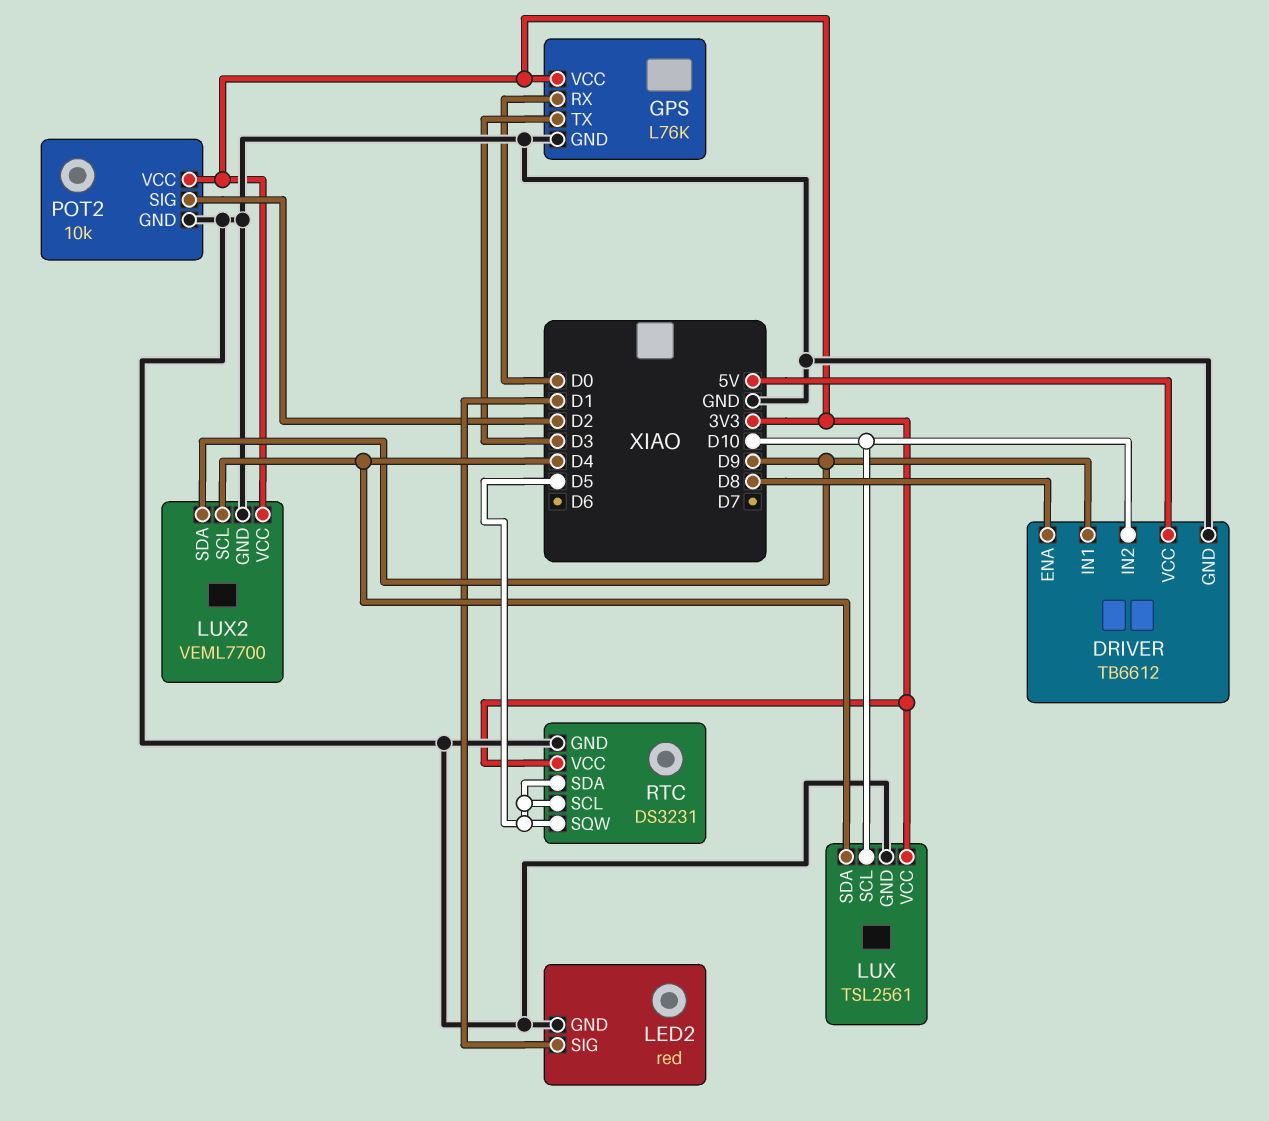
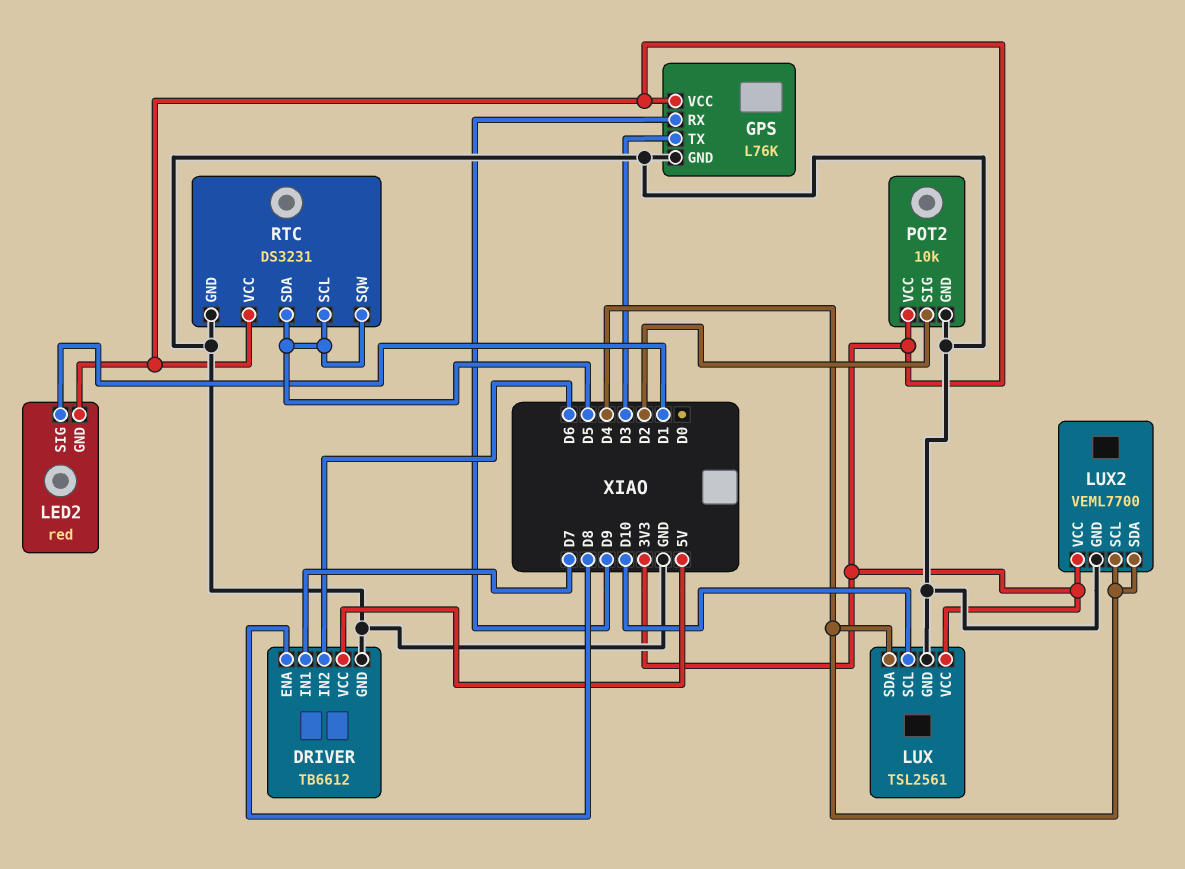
DRIVER pin IN1: D9 -> D7
DRIVER pin IN2: D10 -> D6
GPS pin RX: D0 -> D9
LED2 pin GND: GND -> 3V3
LUX2 pin SDA: D9 -> D4

